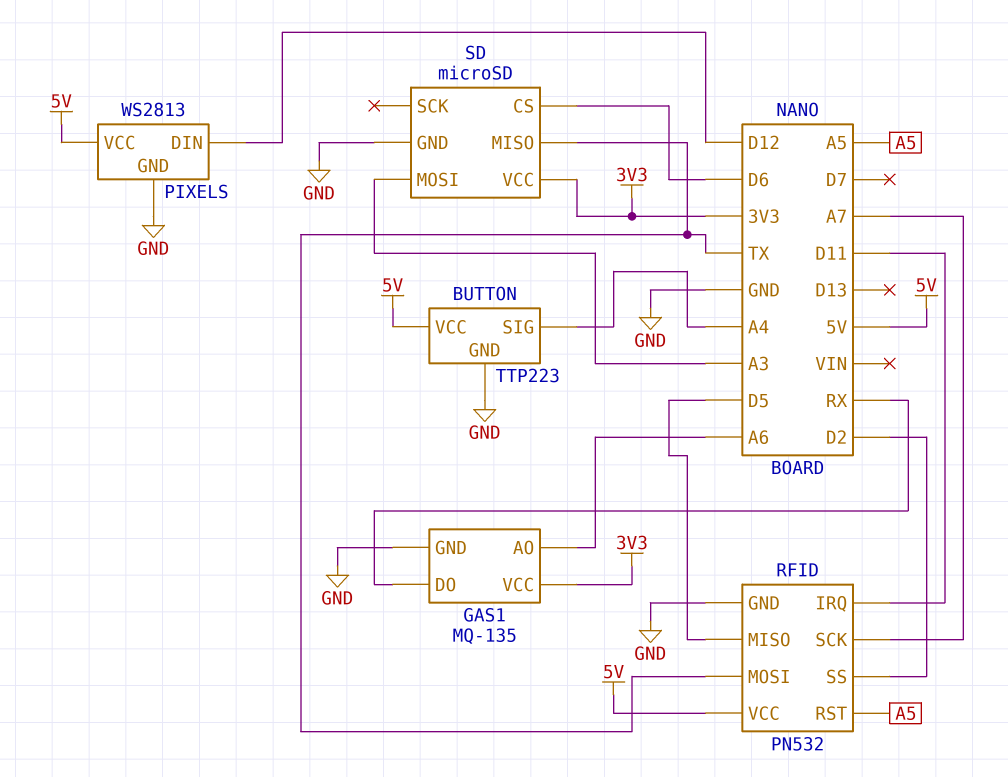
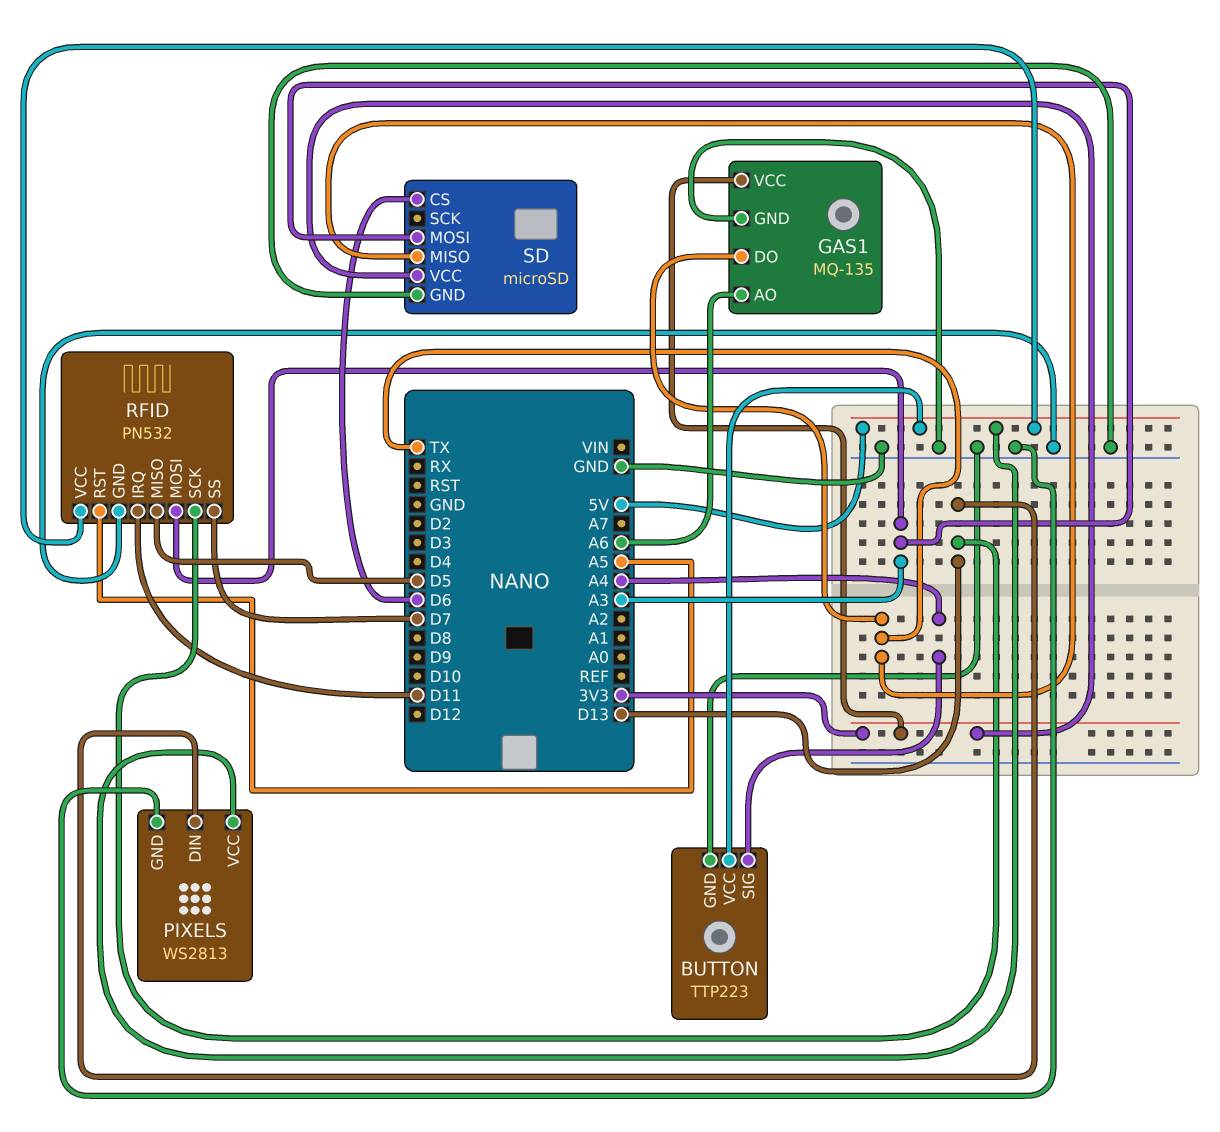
GAS1 pin DO: RX -> TX
PIXELS pin DIN: D12 -> D13
RFID pin MOSI: TX -> A3
RFID pin SCK: A7 -> D13
RFID pin SS: D2 -> D7

